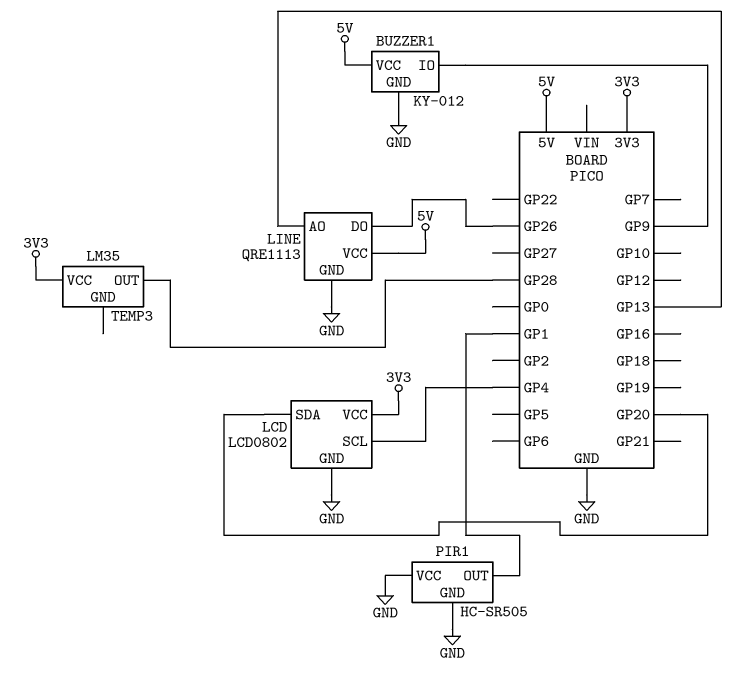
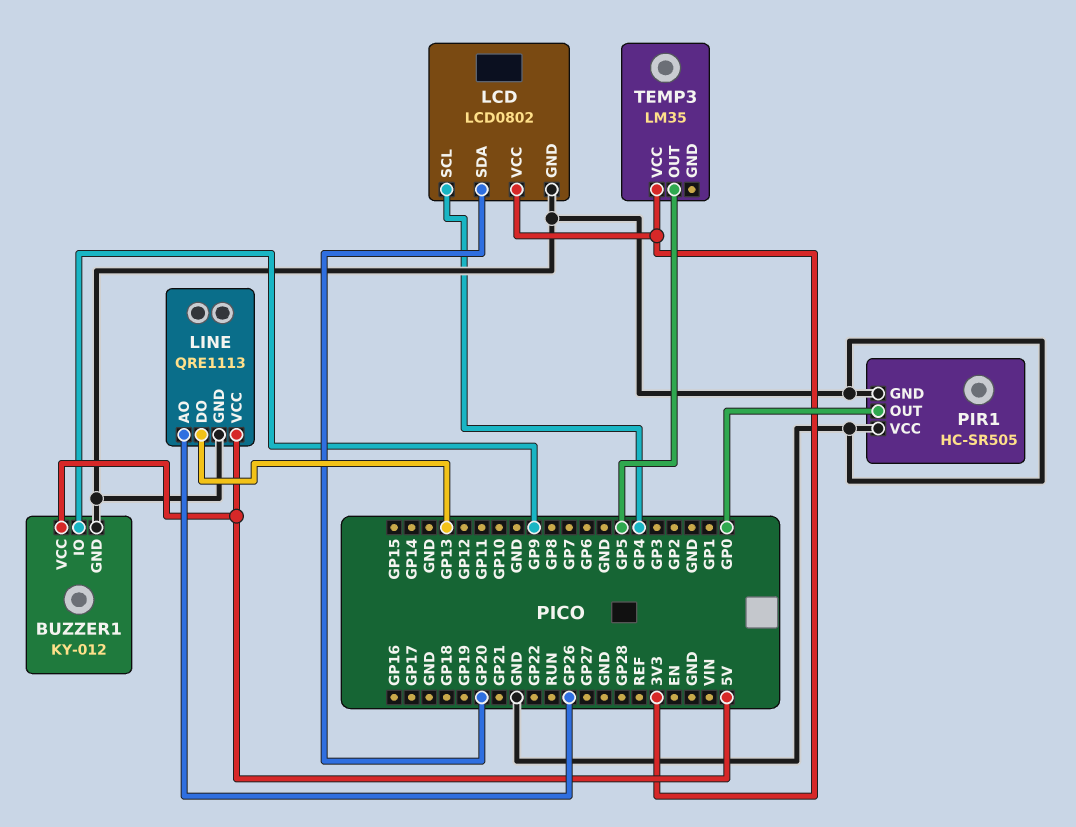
LINE pin AO: GP13 -> GP26
LINE pin DO: GP26 -> GP13
PIR1 pin OUT: GP1 -> GP0
TEMP3 pin OUT: GP28 -> GP5

